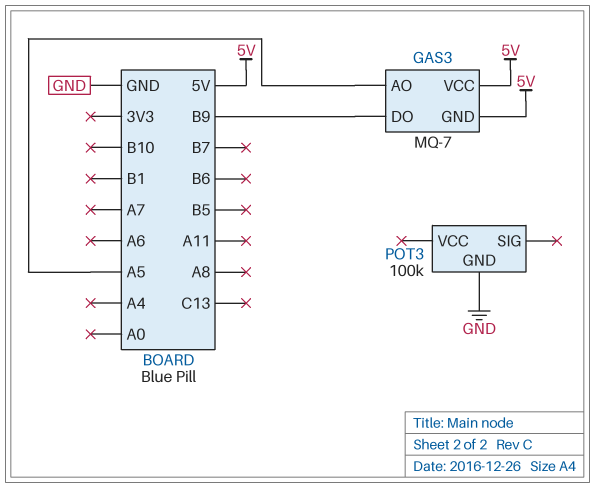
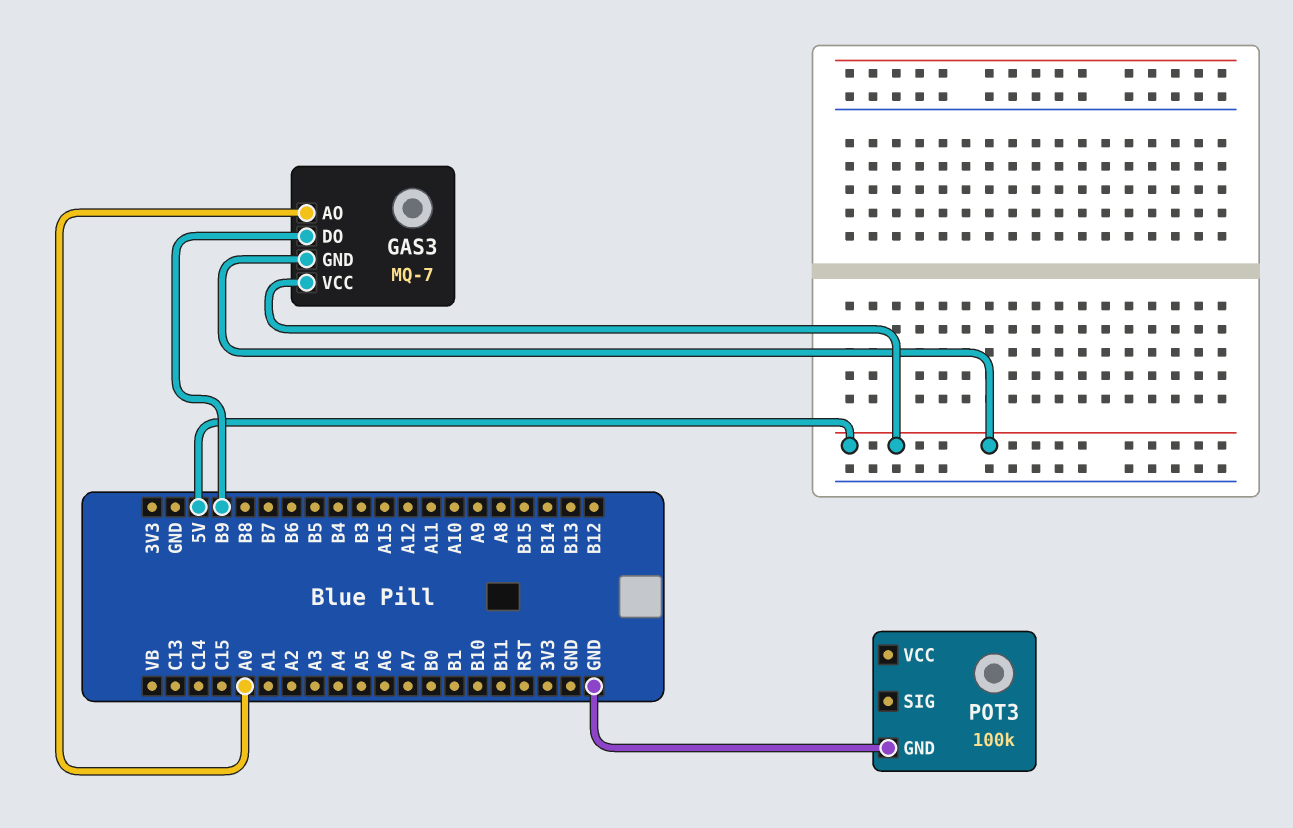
GAS3 pin AO: A5 -> A0

